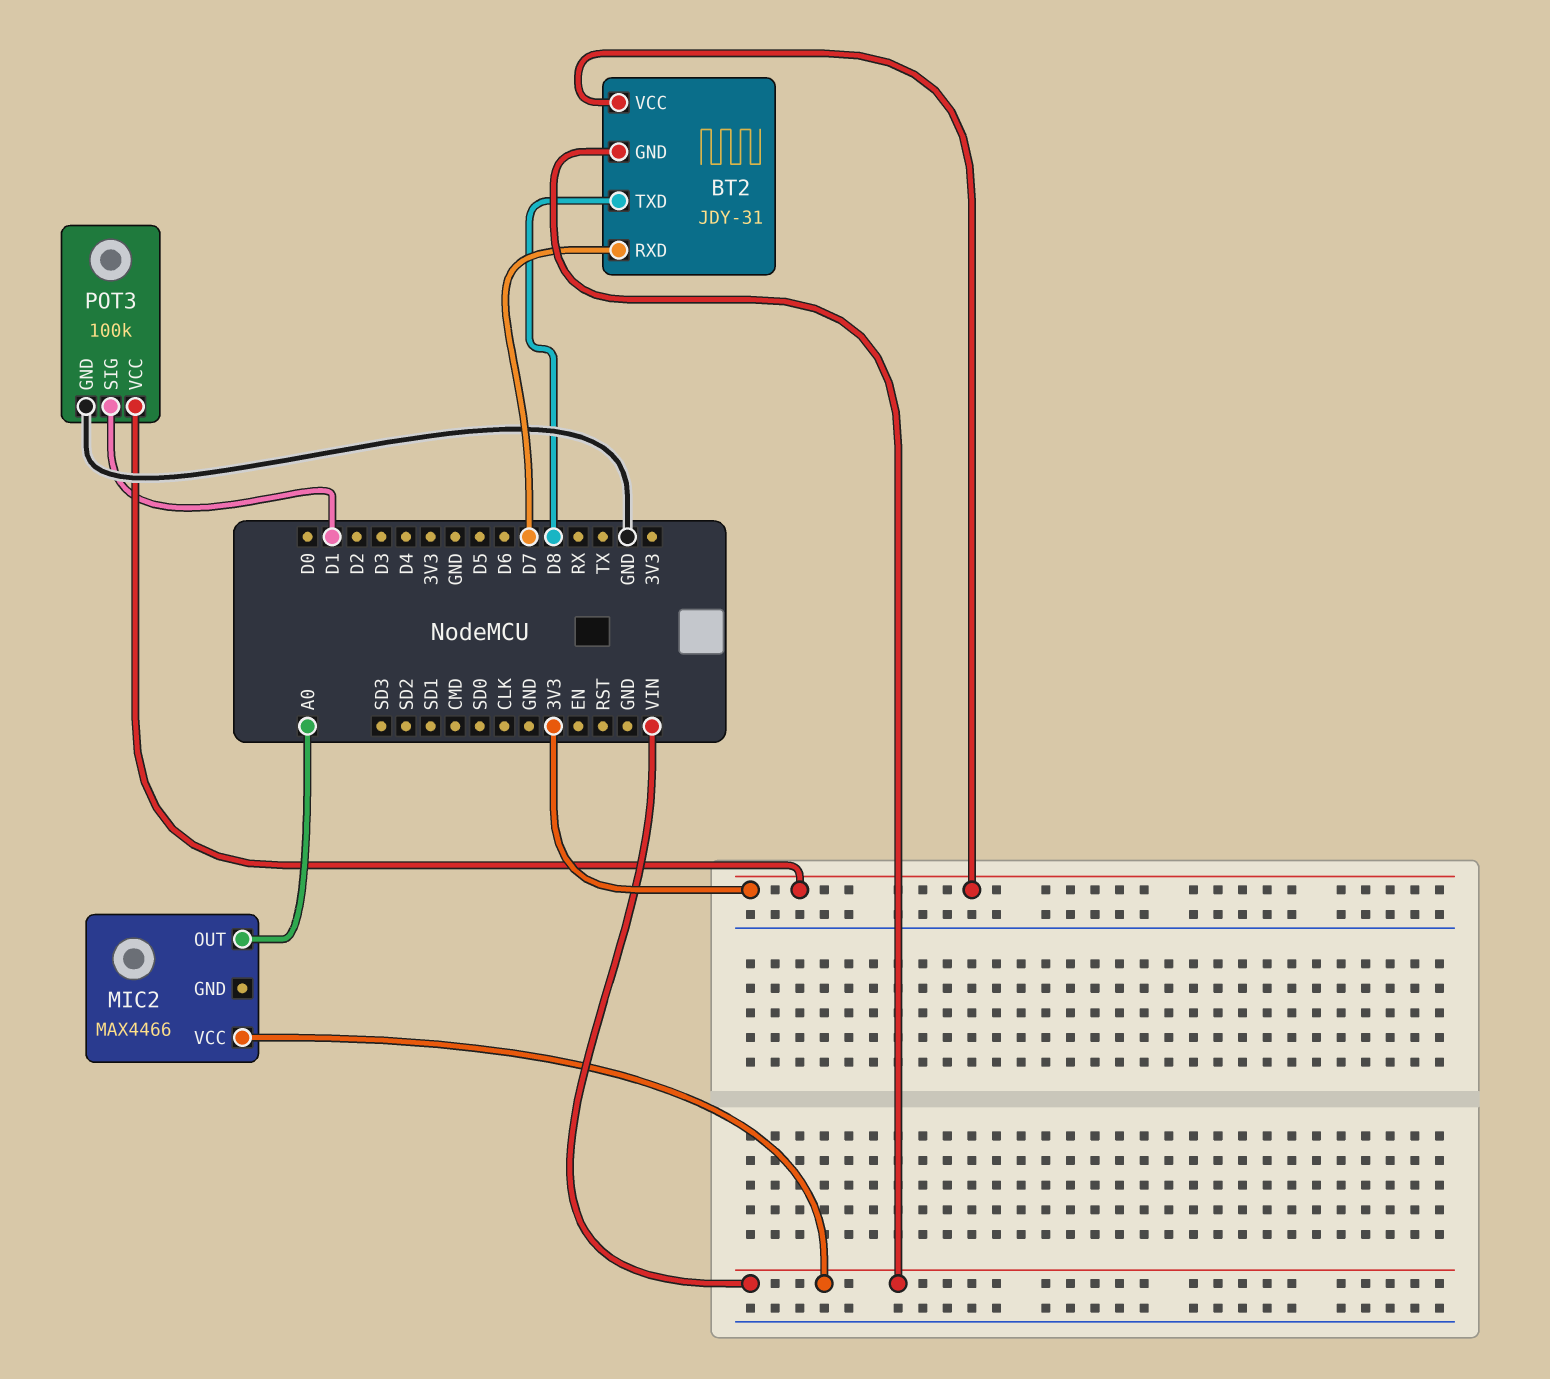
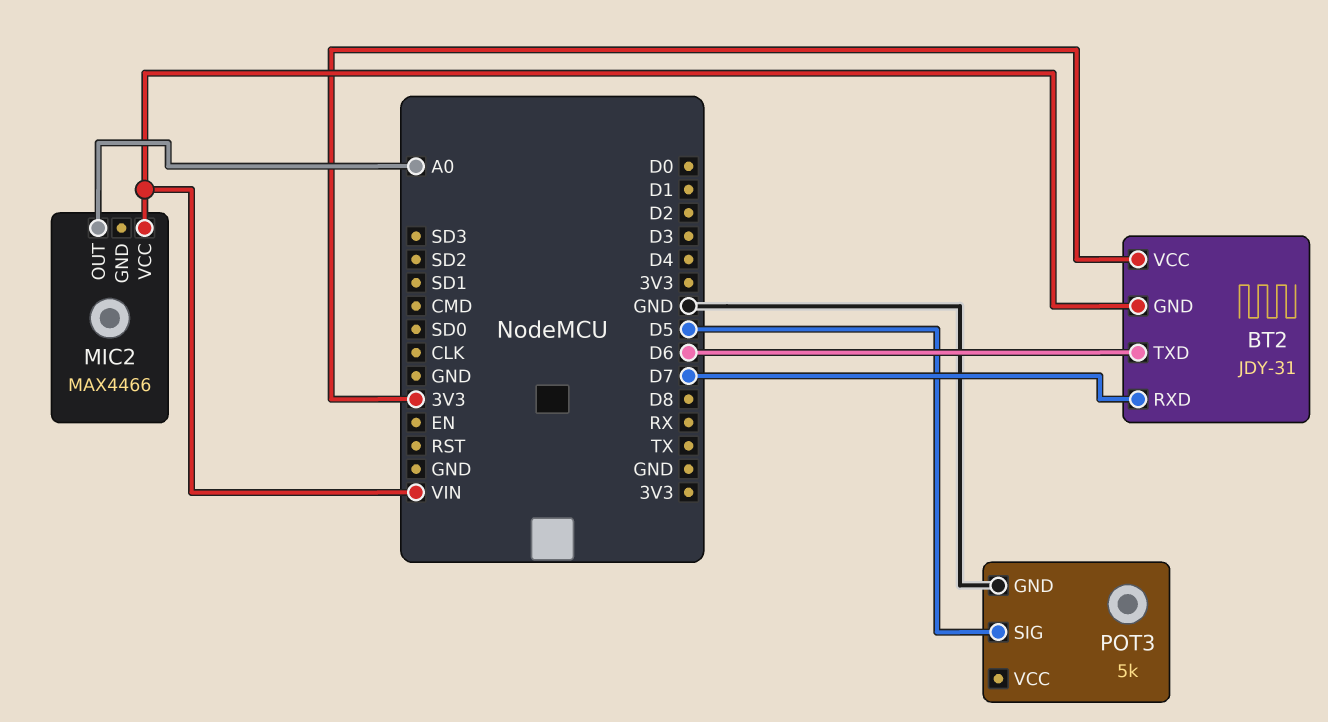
BT2 pin TXD: D8 -> D6
POT3: 100k -> 5k
POT3 pin SIG: D1 -> D5
POT3 pin VCC: 3V3 -> none

